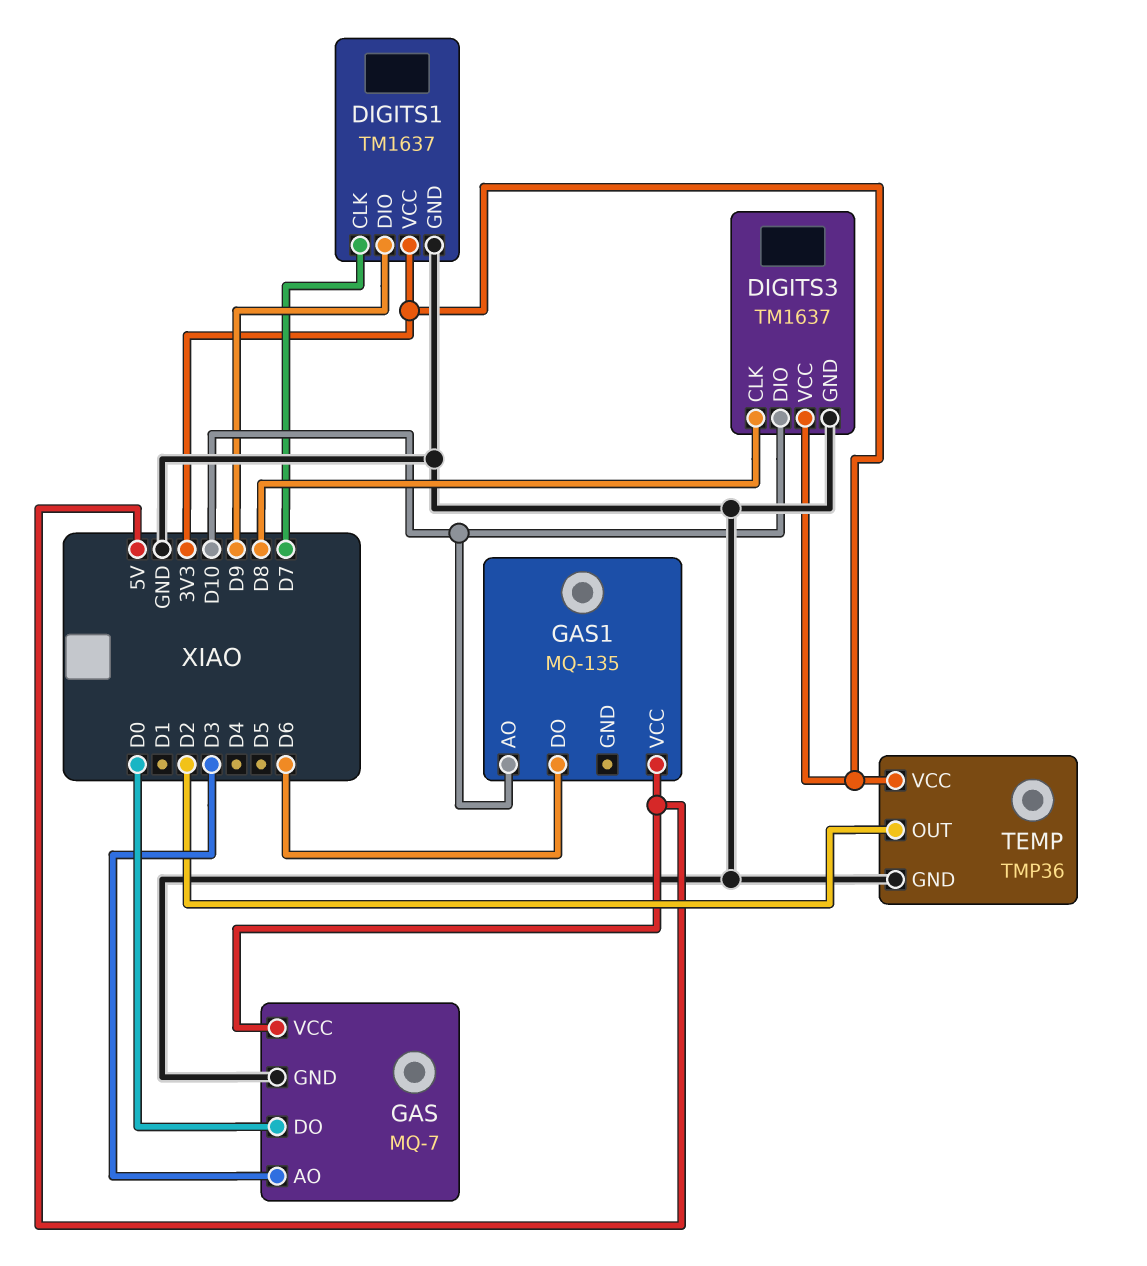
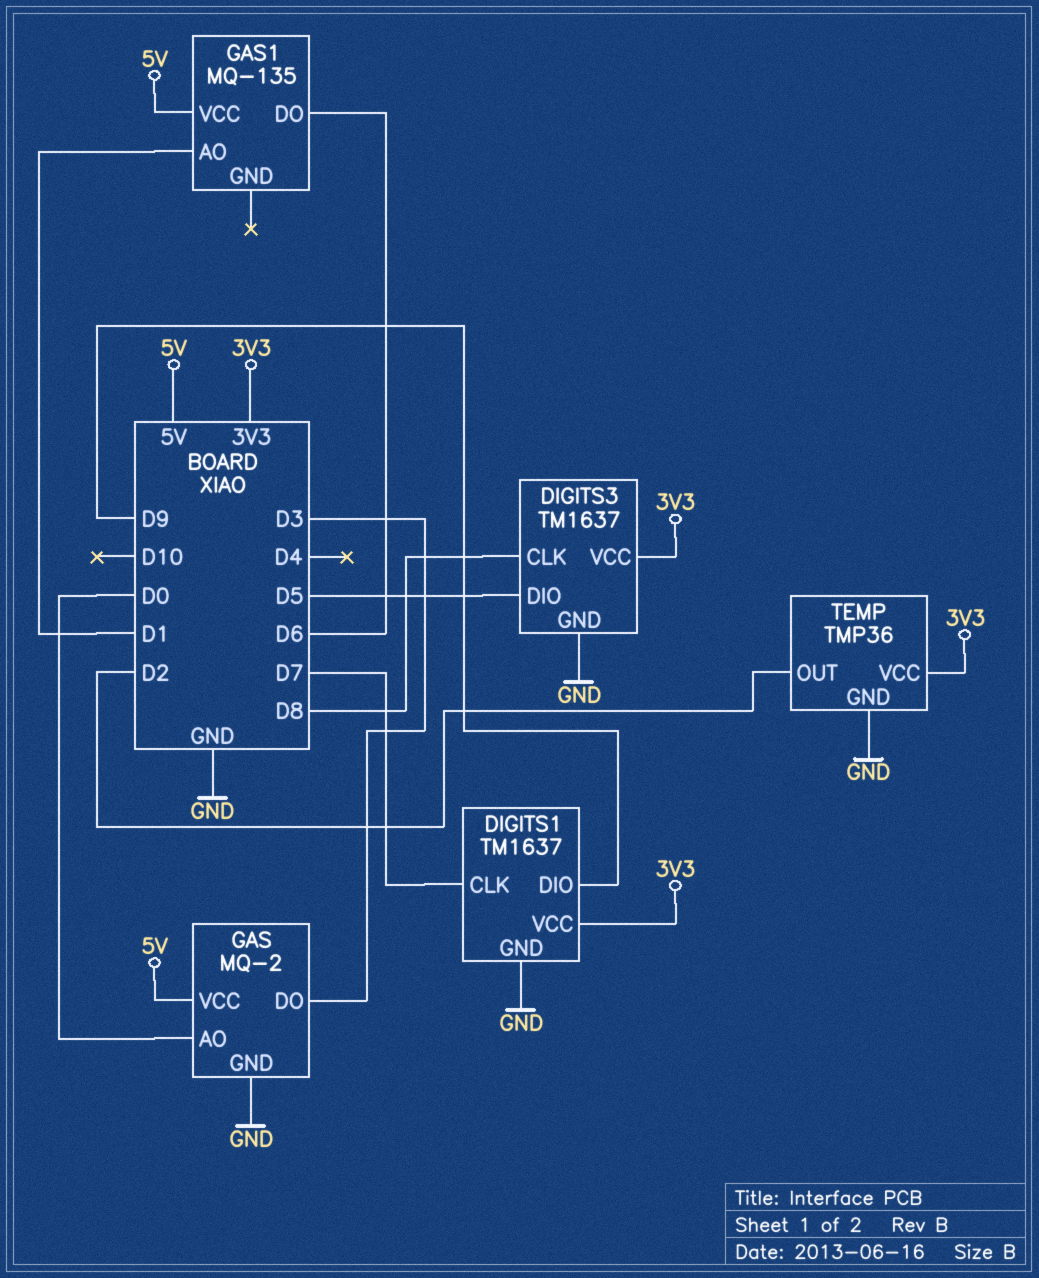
DIGITS3 pin DIO: D10 -> D5
GAS: MQ-7 -> MQ-2
GAS pin AO: D3 -> D0
GAS pin DO: D0 -> D3
GAS1 pin AO: D10 -> D1

